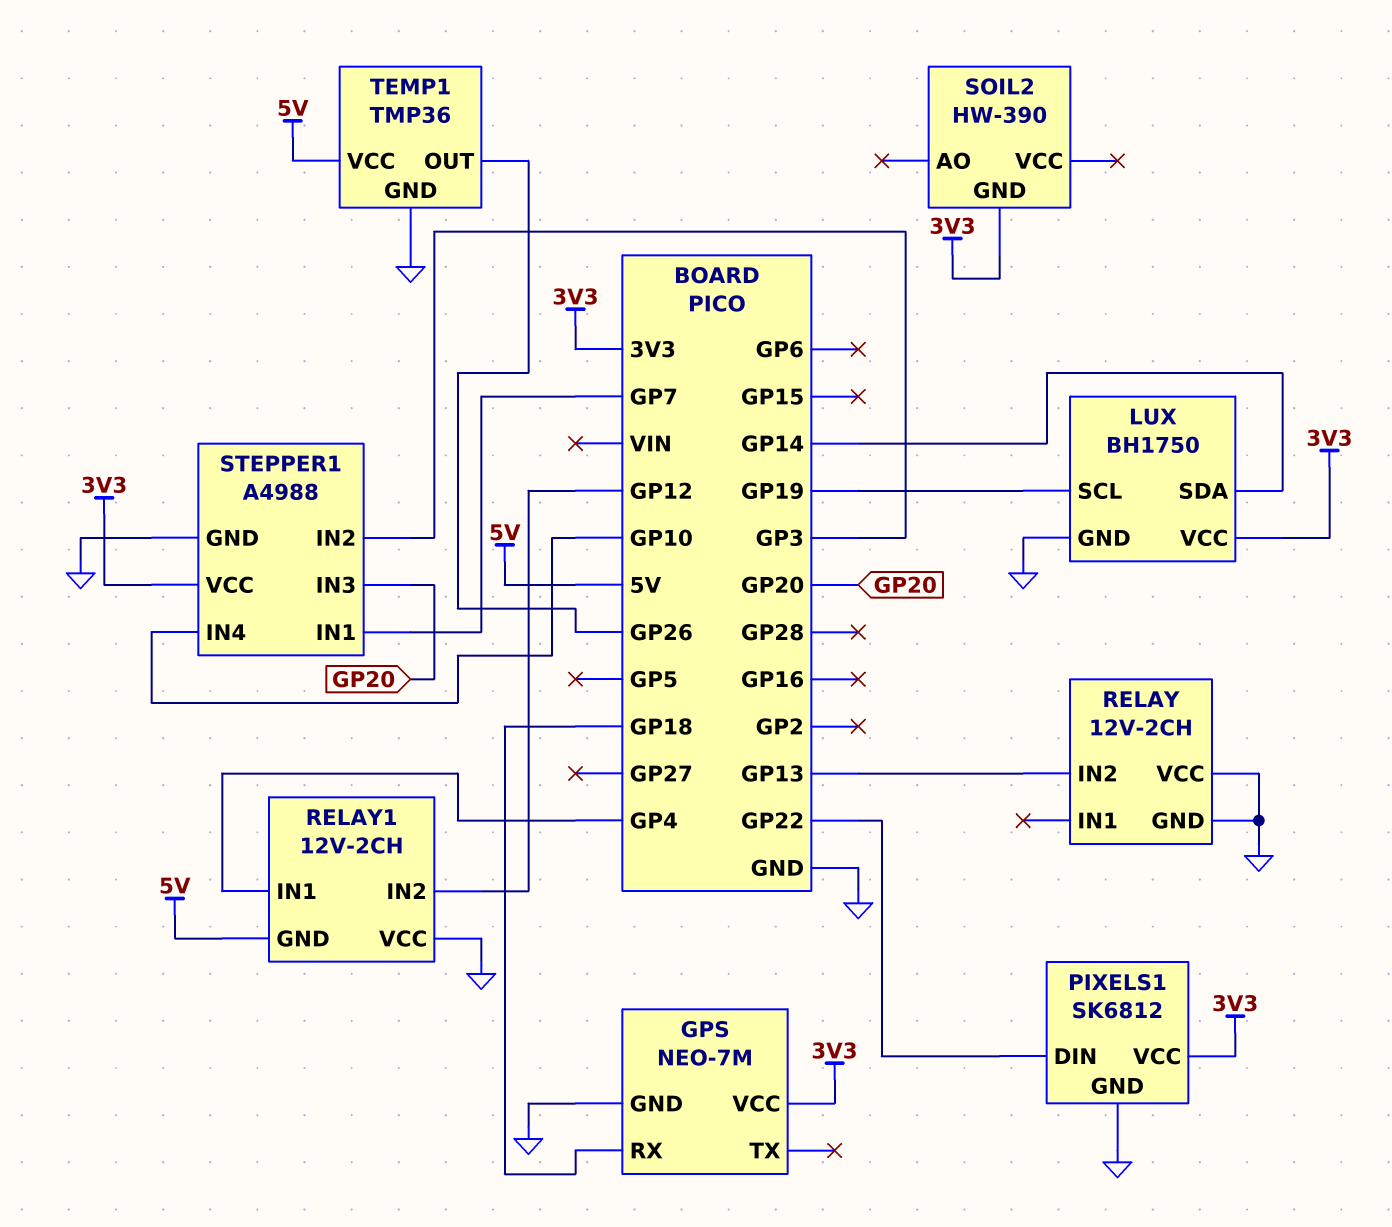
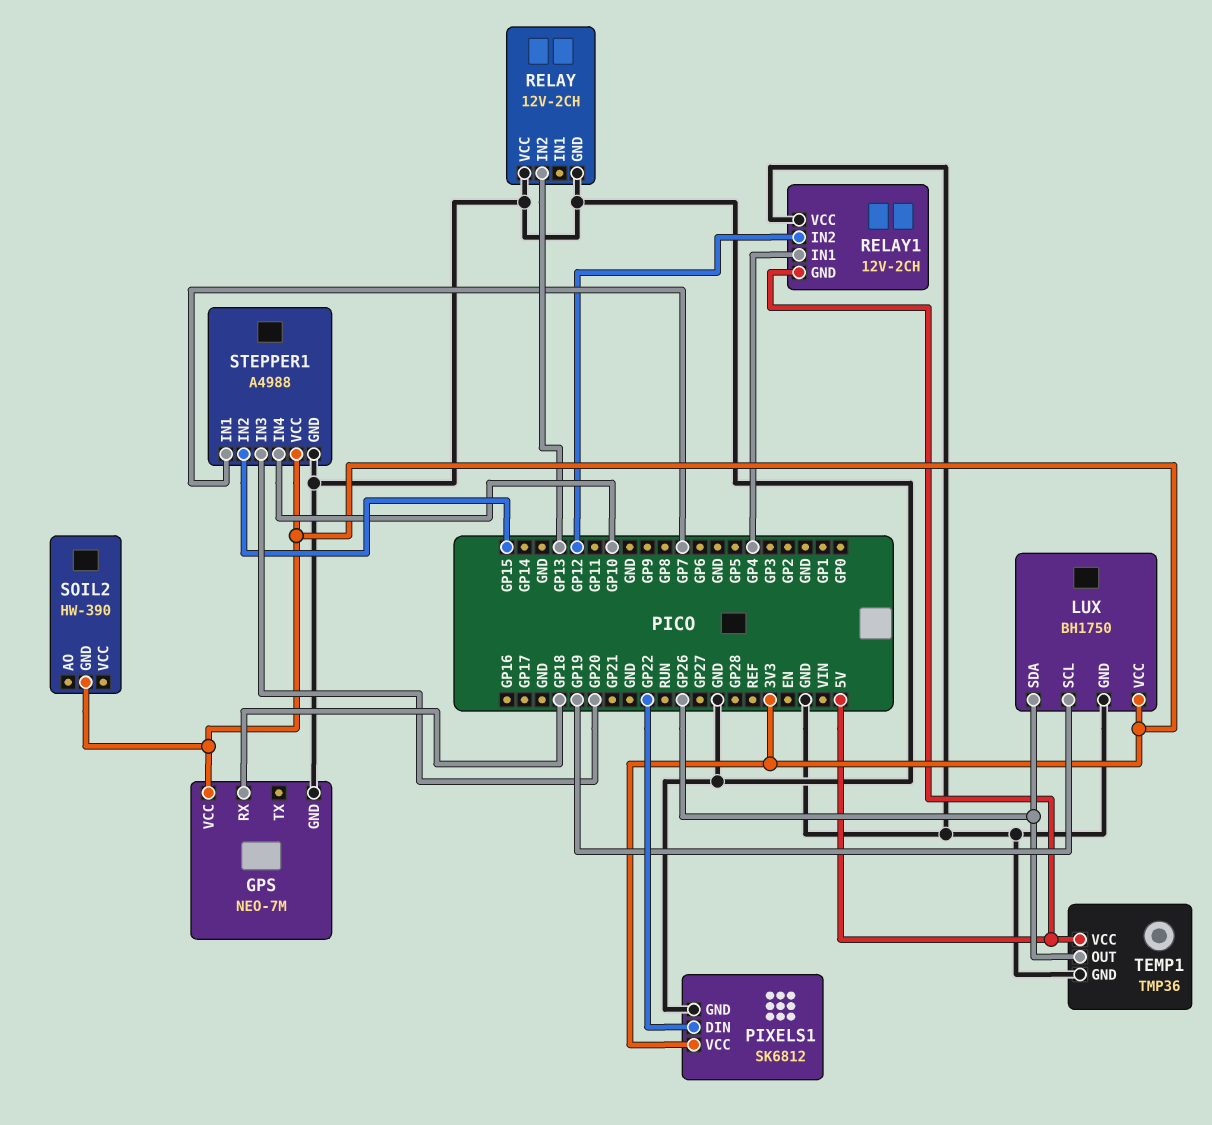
LUX pin SDA: GP14 -> GP26
STEPPER1 pin IN2: GP3 -> GP15

